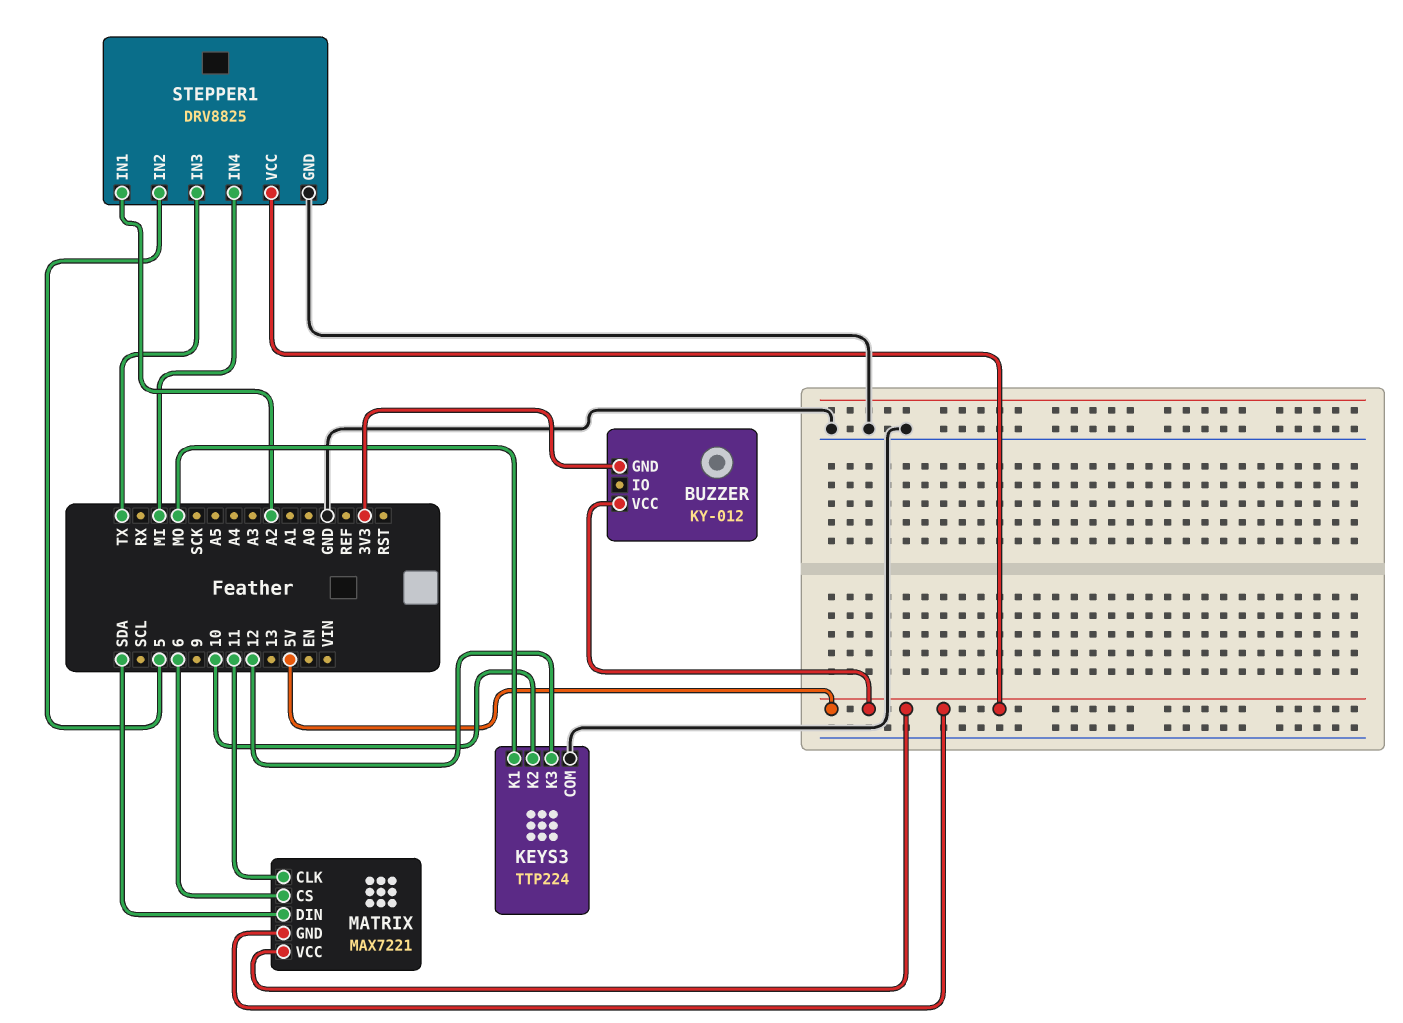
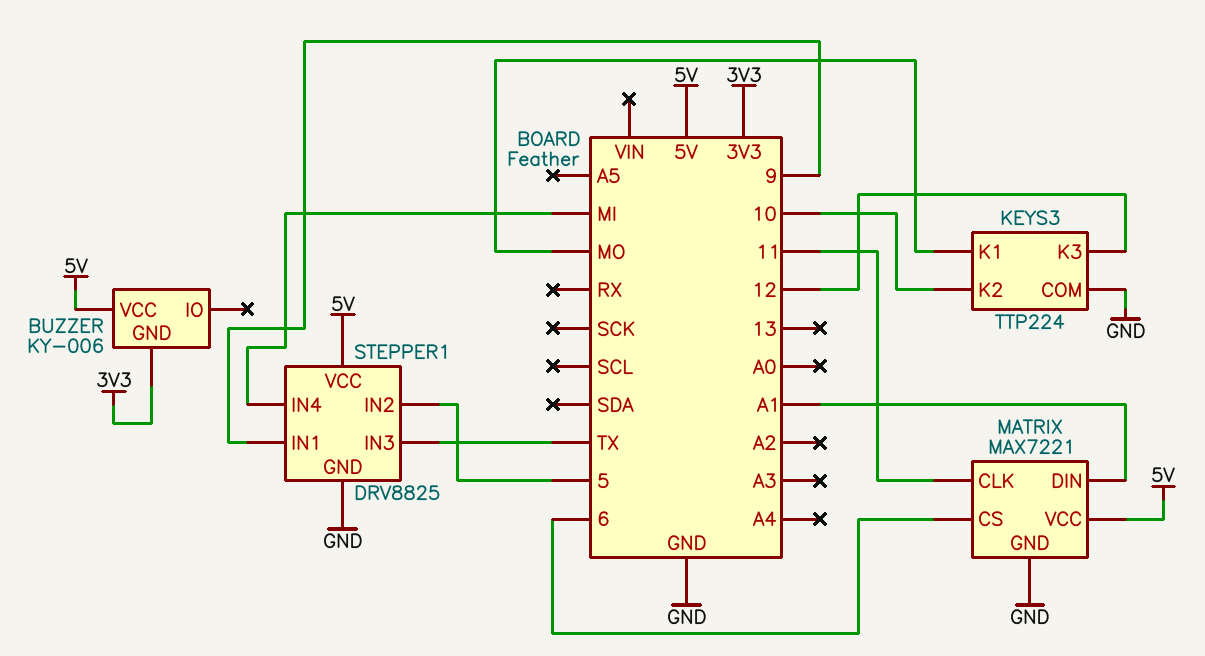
BUZZER: KY-012 -> KY-006
MATRIX pin DIN: SDA -> A1
MATRIX pin GND: 5V -> GND
STEPPER1 pin IN1: A2 -> 9

